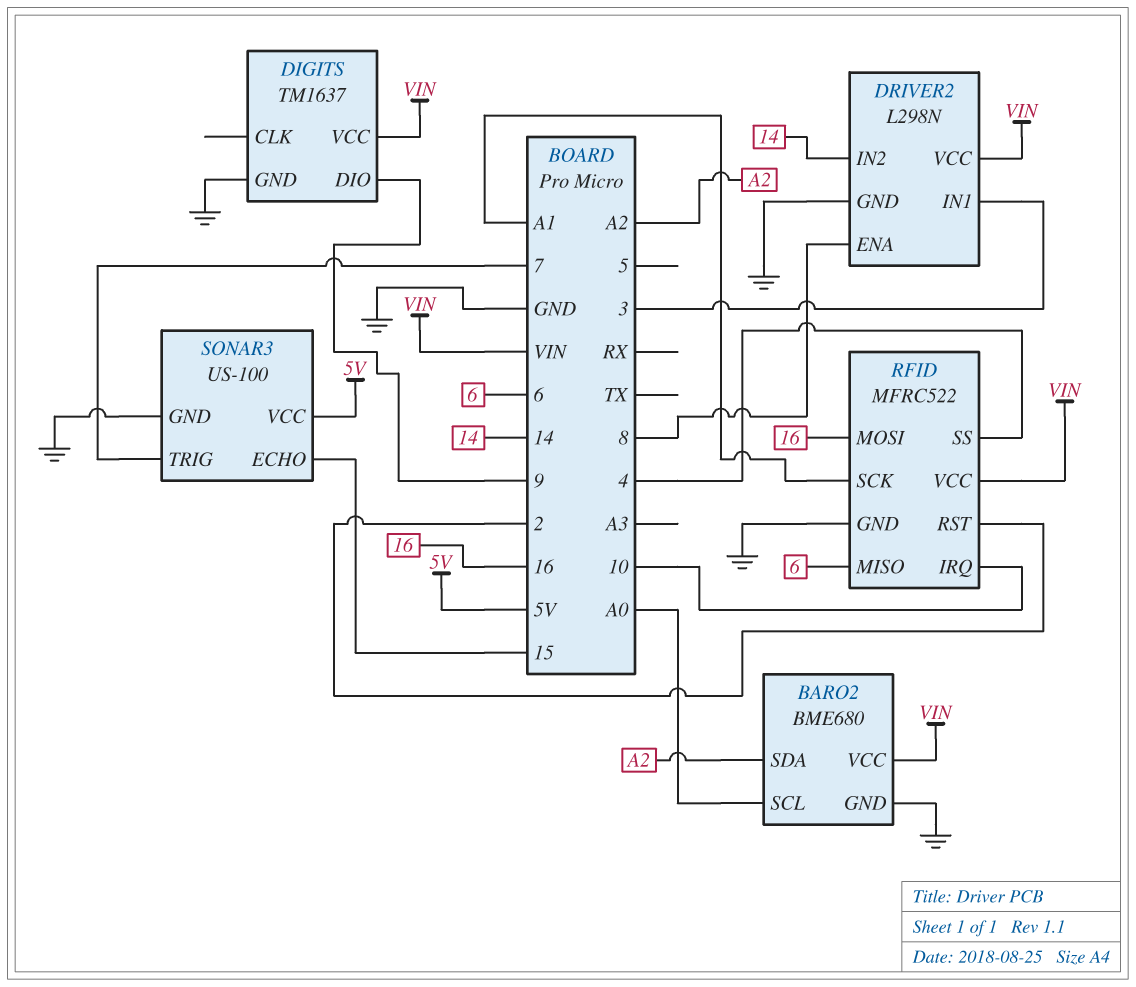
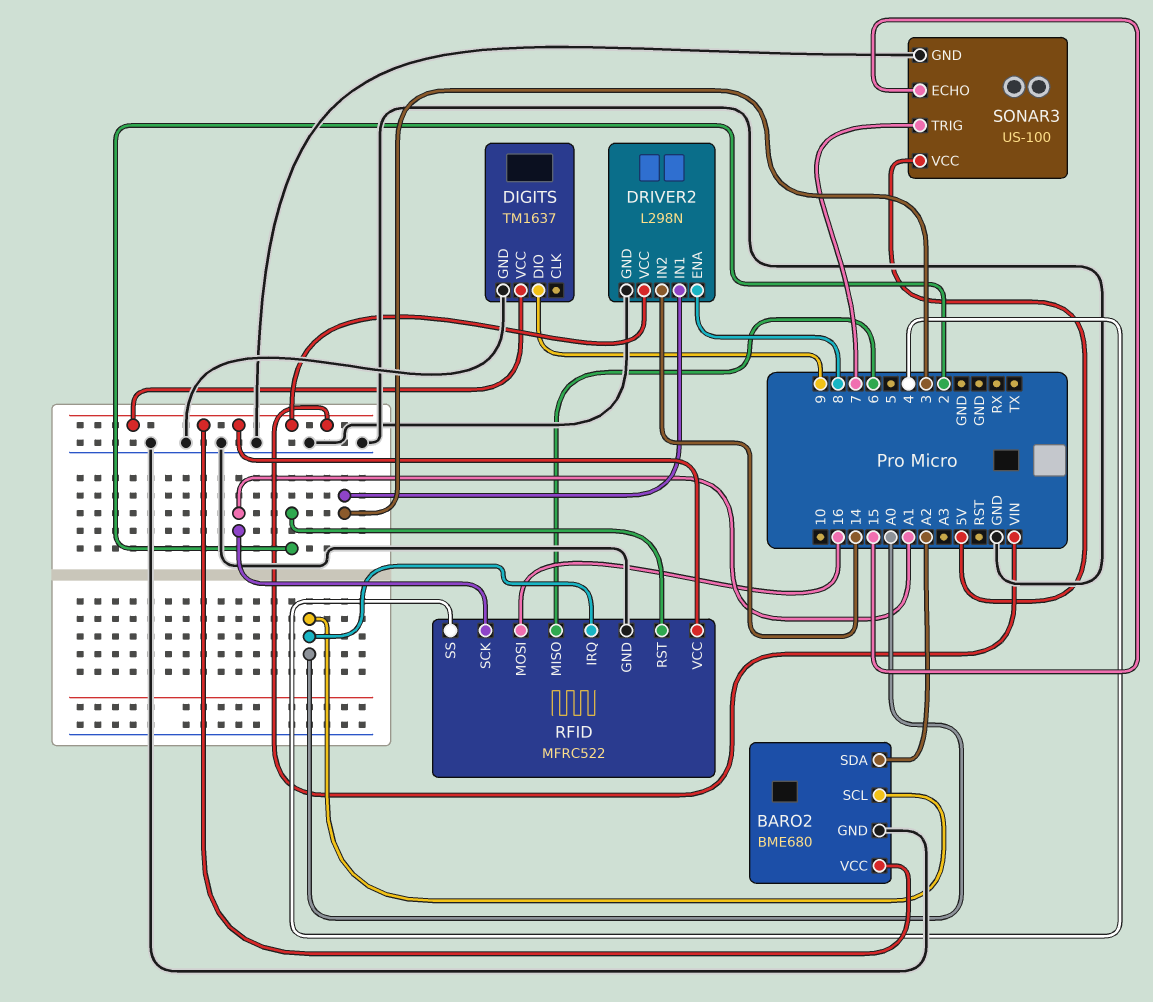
RFID pin IRQ: 10 -> A0

